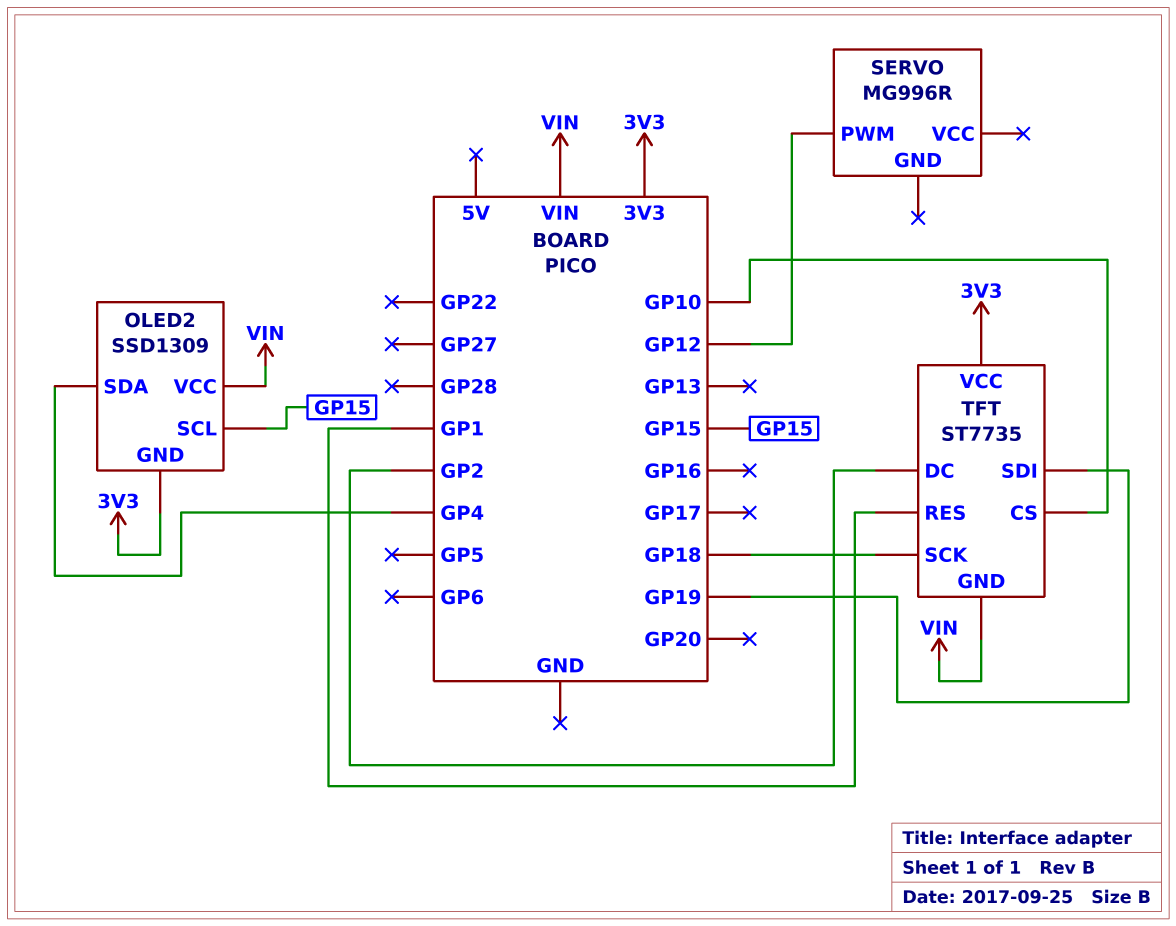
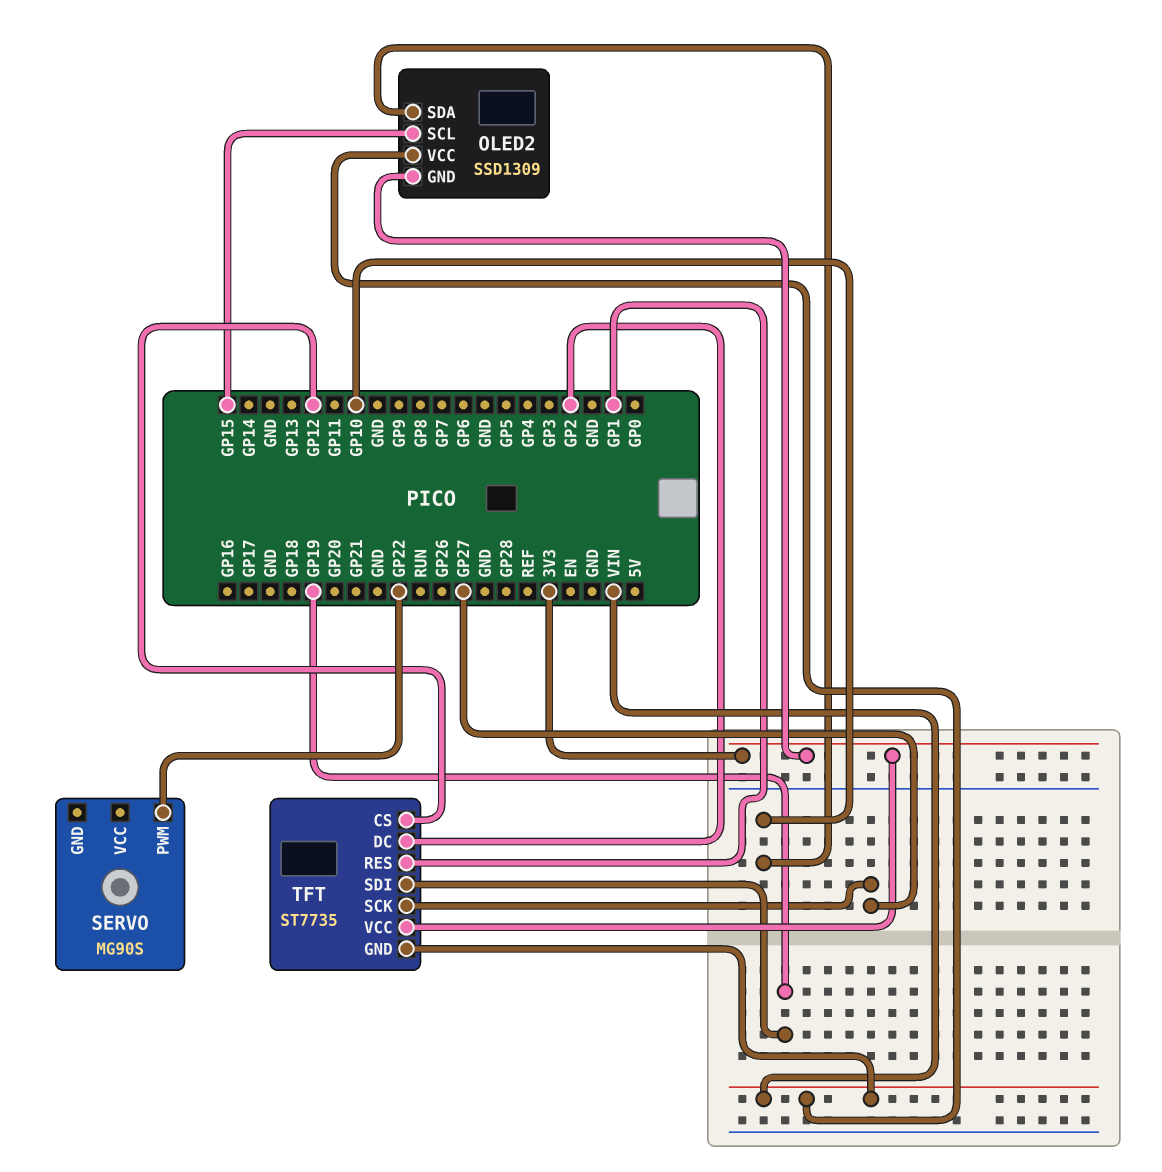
OLED2 pin SDA: GP4 -> GP10
SERVO: MG996R -> MG90S
SERVO pin PWM: GP12 -> GP22
TFT pin CS: GP10 -> GP12
TFT pin SCK: GP18 -> GP27

